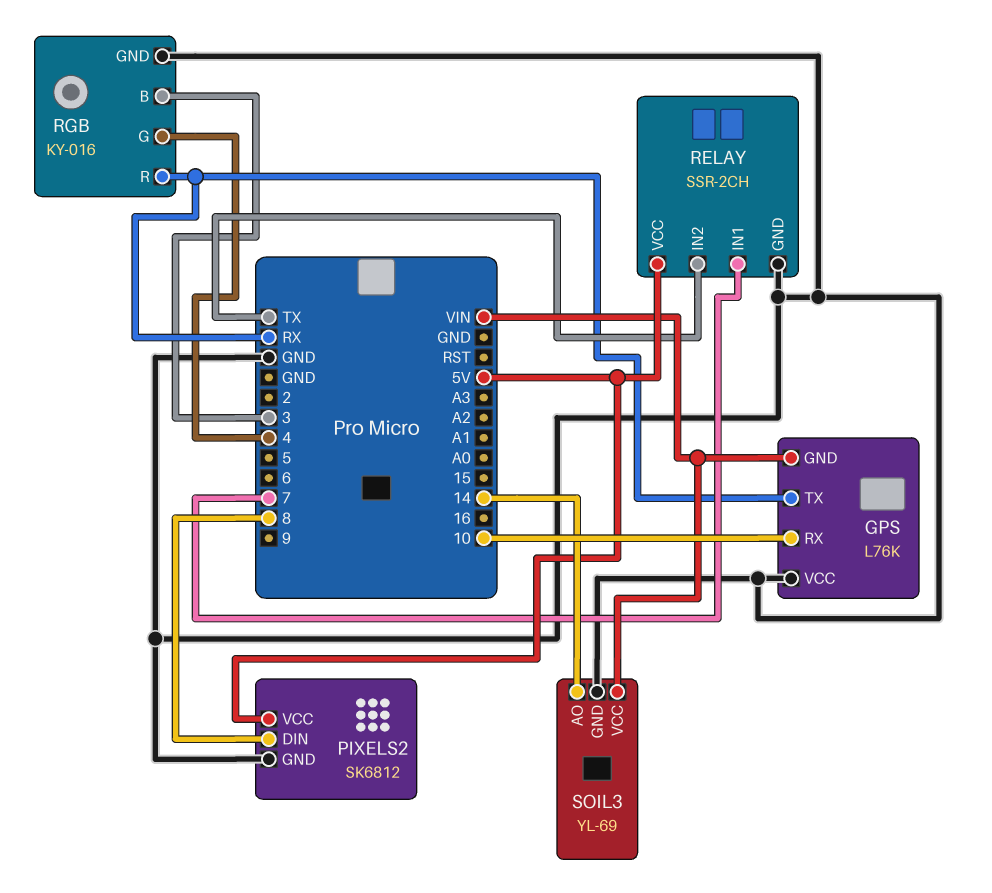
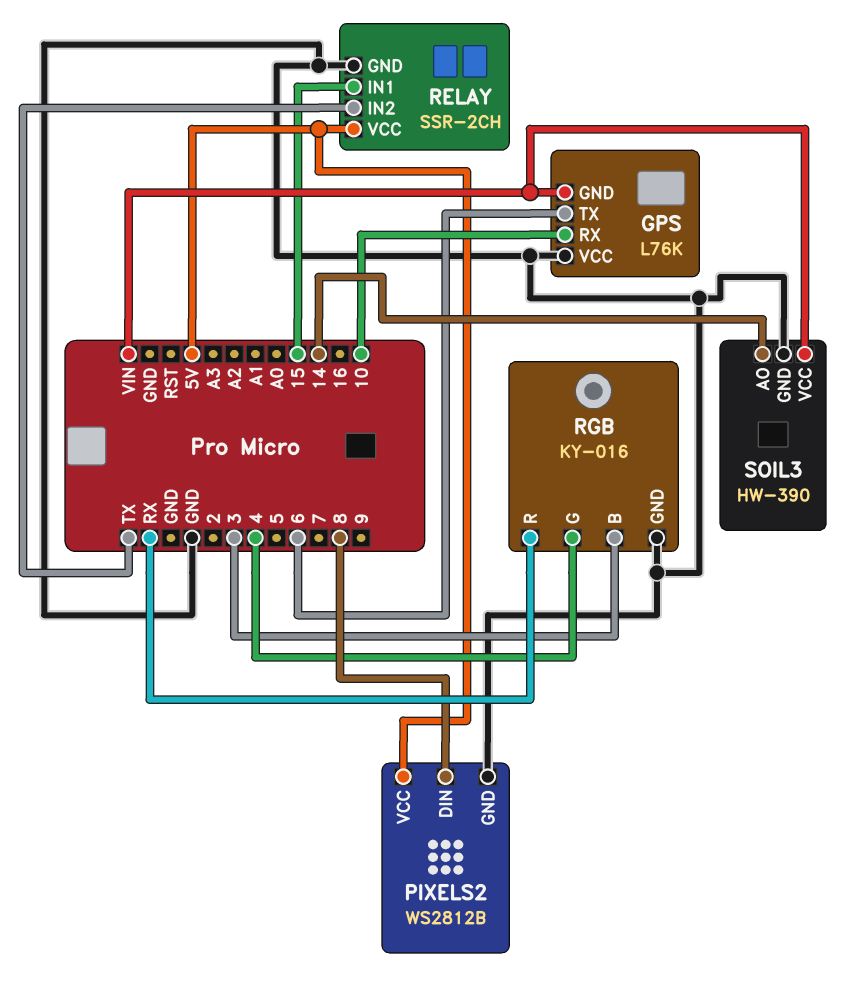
GPS pin TX: RX -> 6
PIXELS2: SK6812 -> WS2812B
RELAY pin IN1: 7 -> 15
SOIL3: YL-69 -> HW-390

